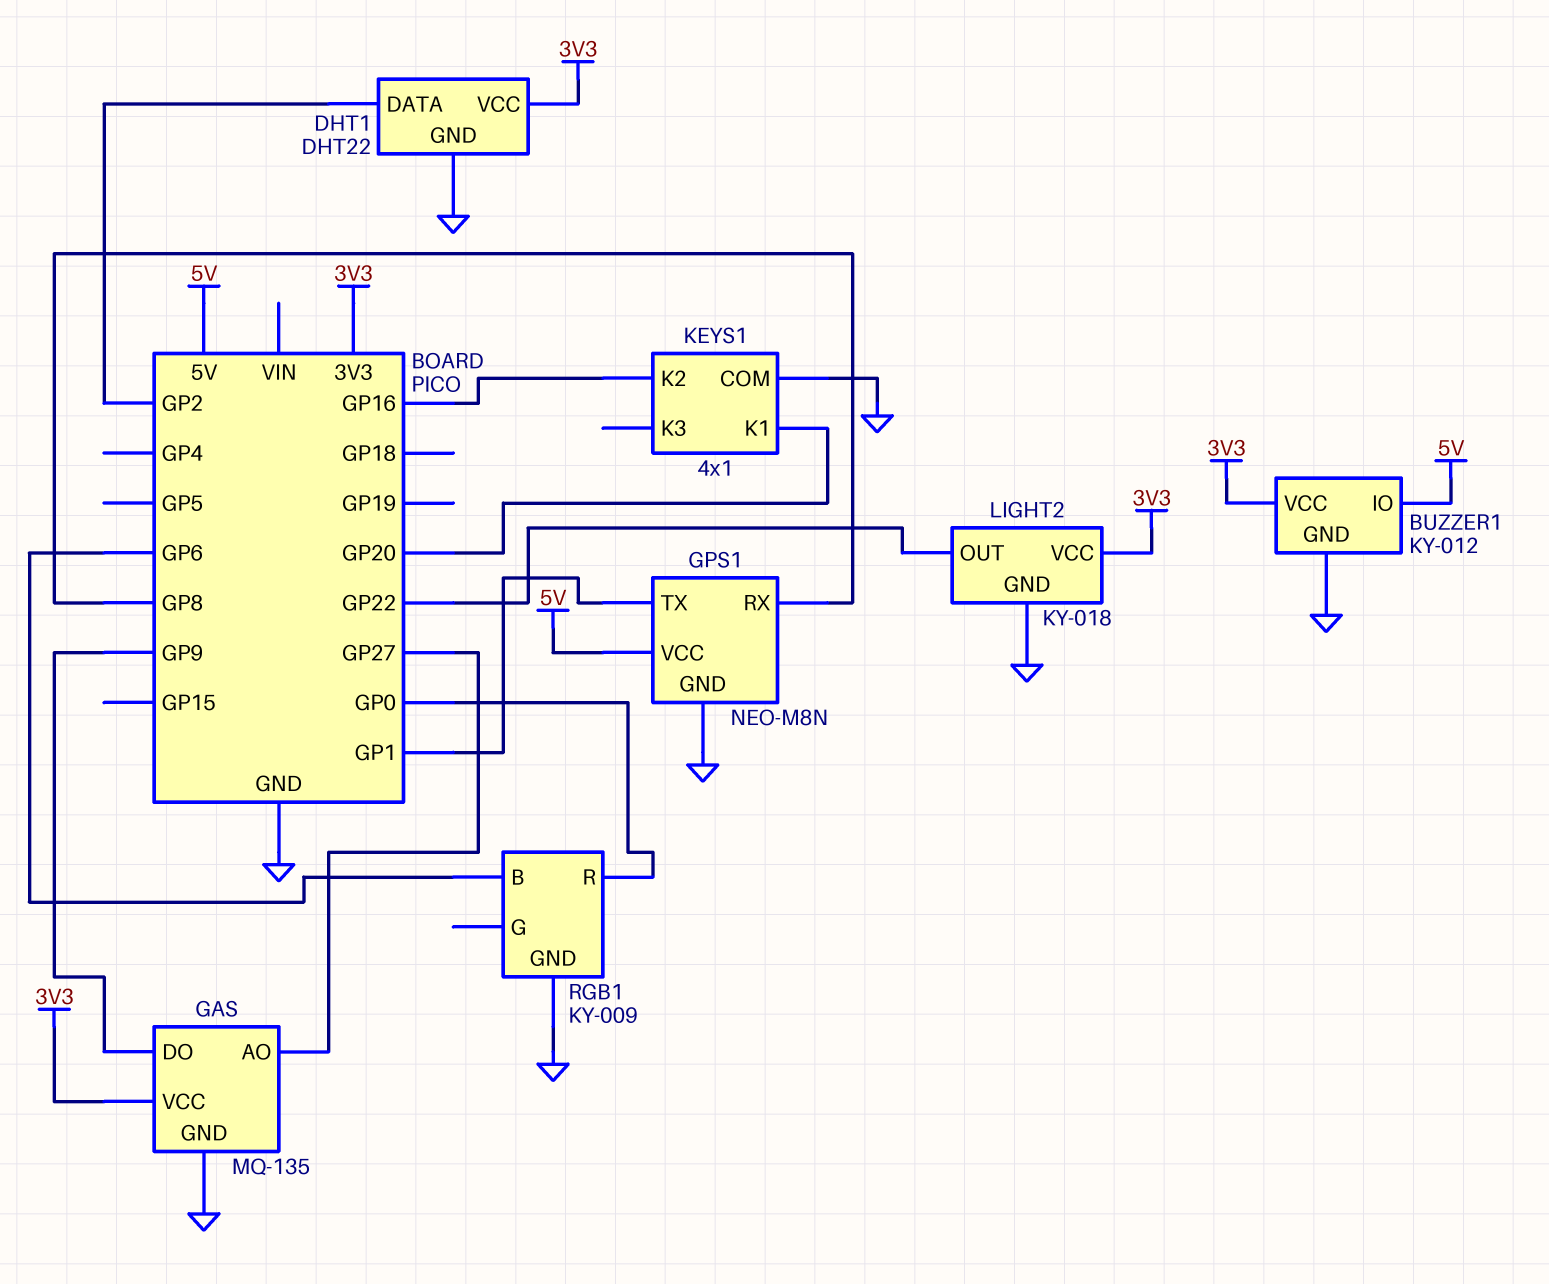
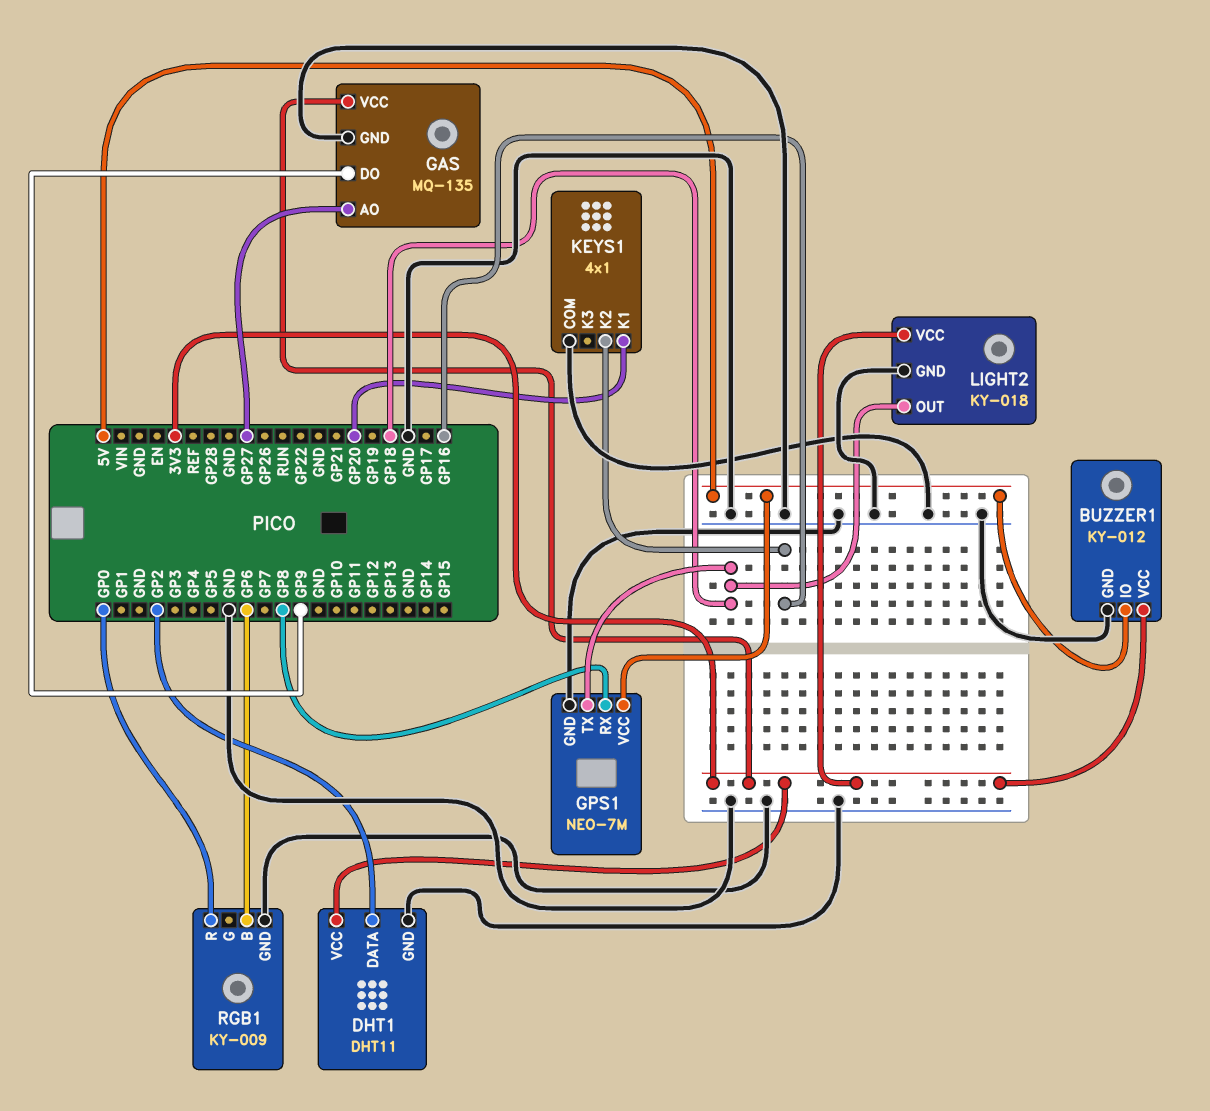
DHT1: DHT22 -> DHT11
GPS1: NEO-M8N -> NEO-7M
GPS1 pin TX: GP1 -> GP18
LIGHT2 pin OUT: GP22 -> GP18

